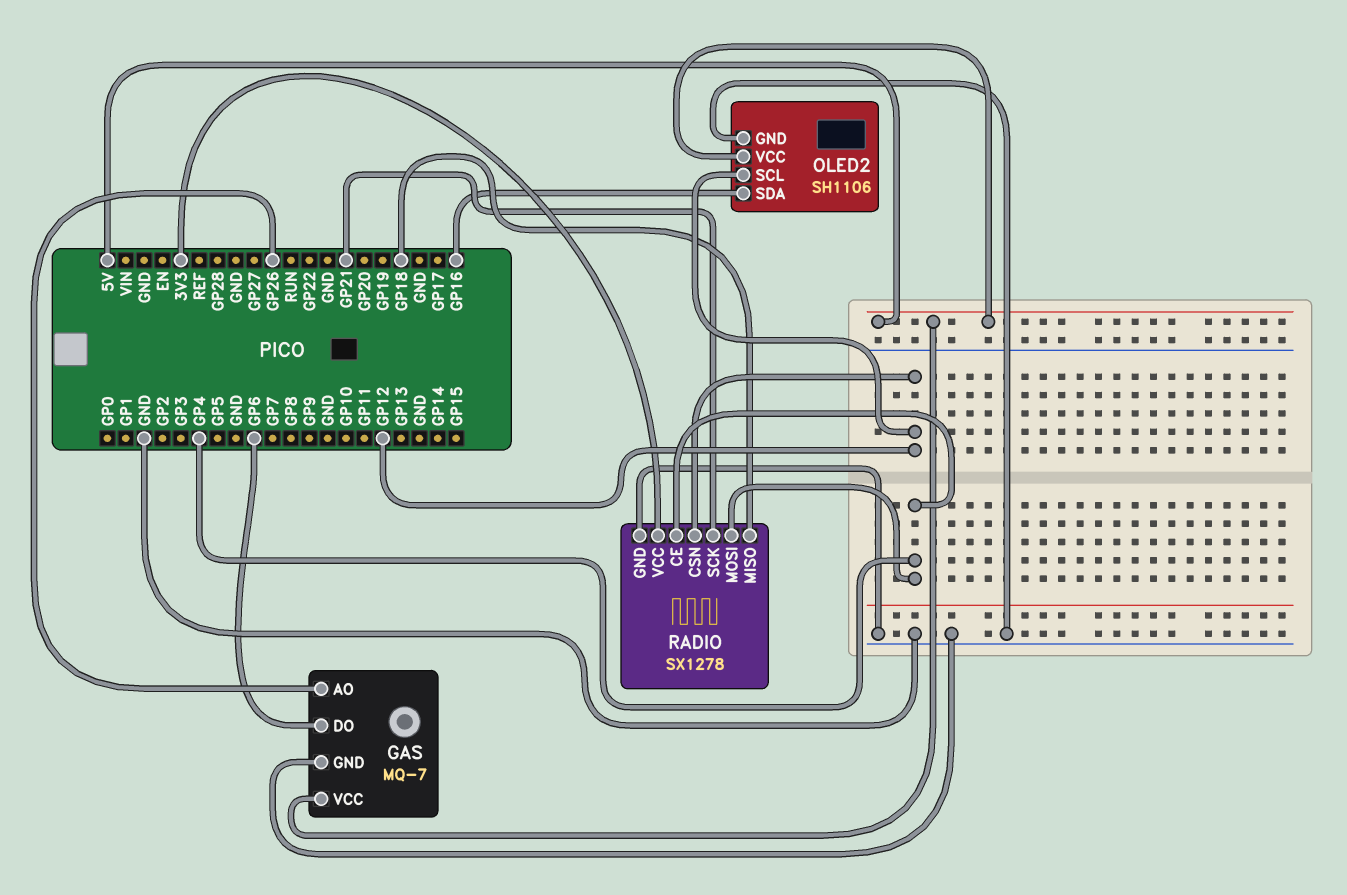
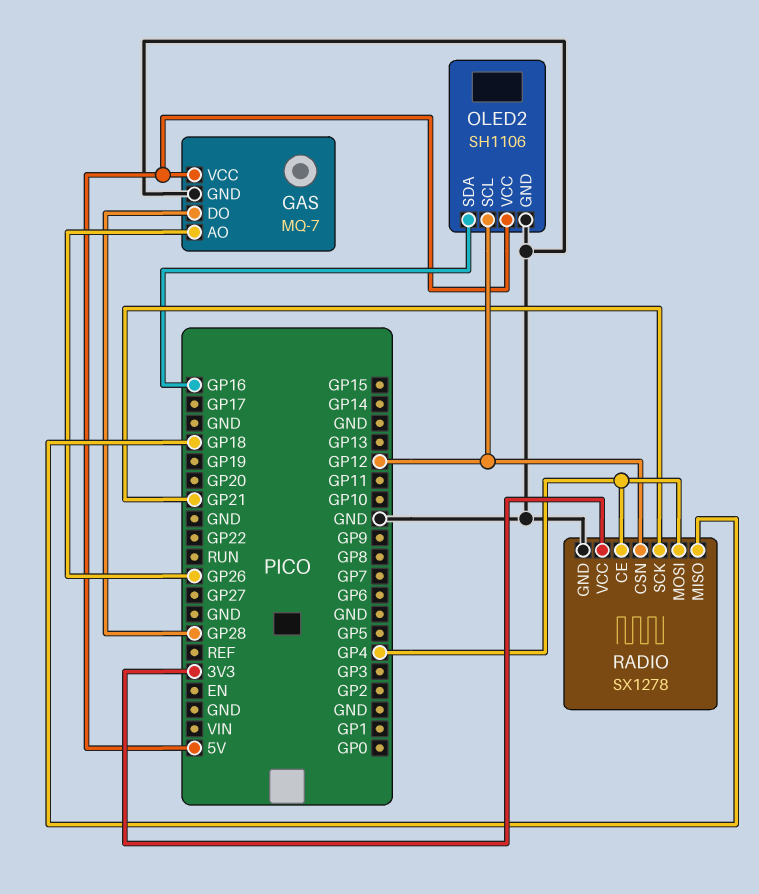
GAS pin DO: GP6 -> GP28

